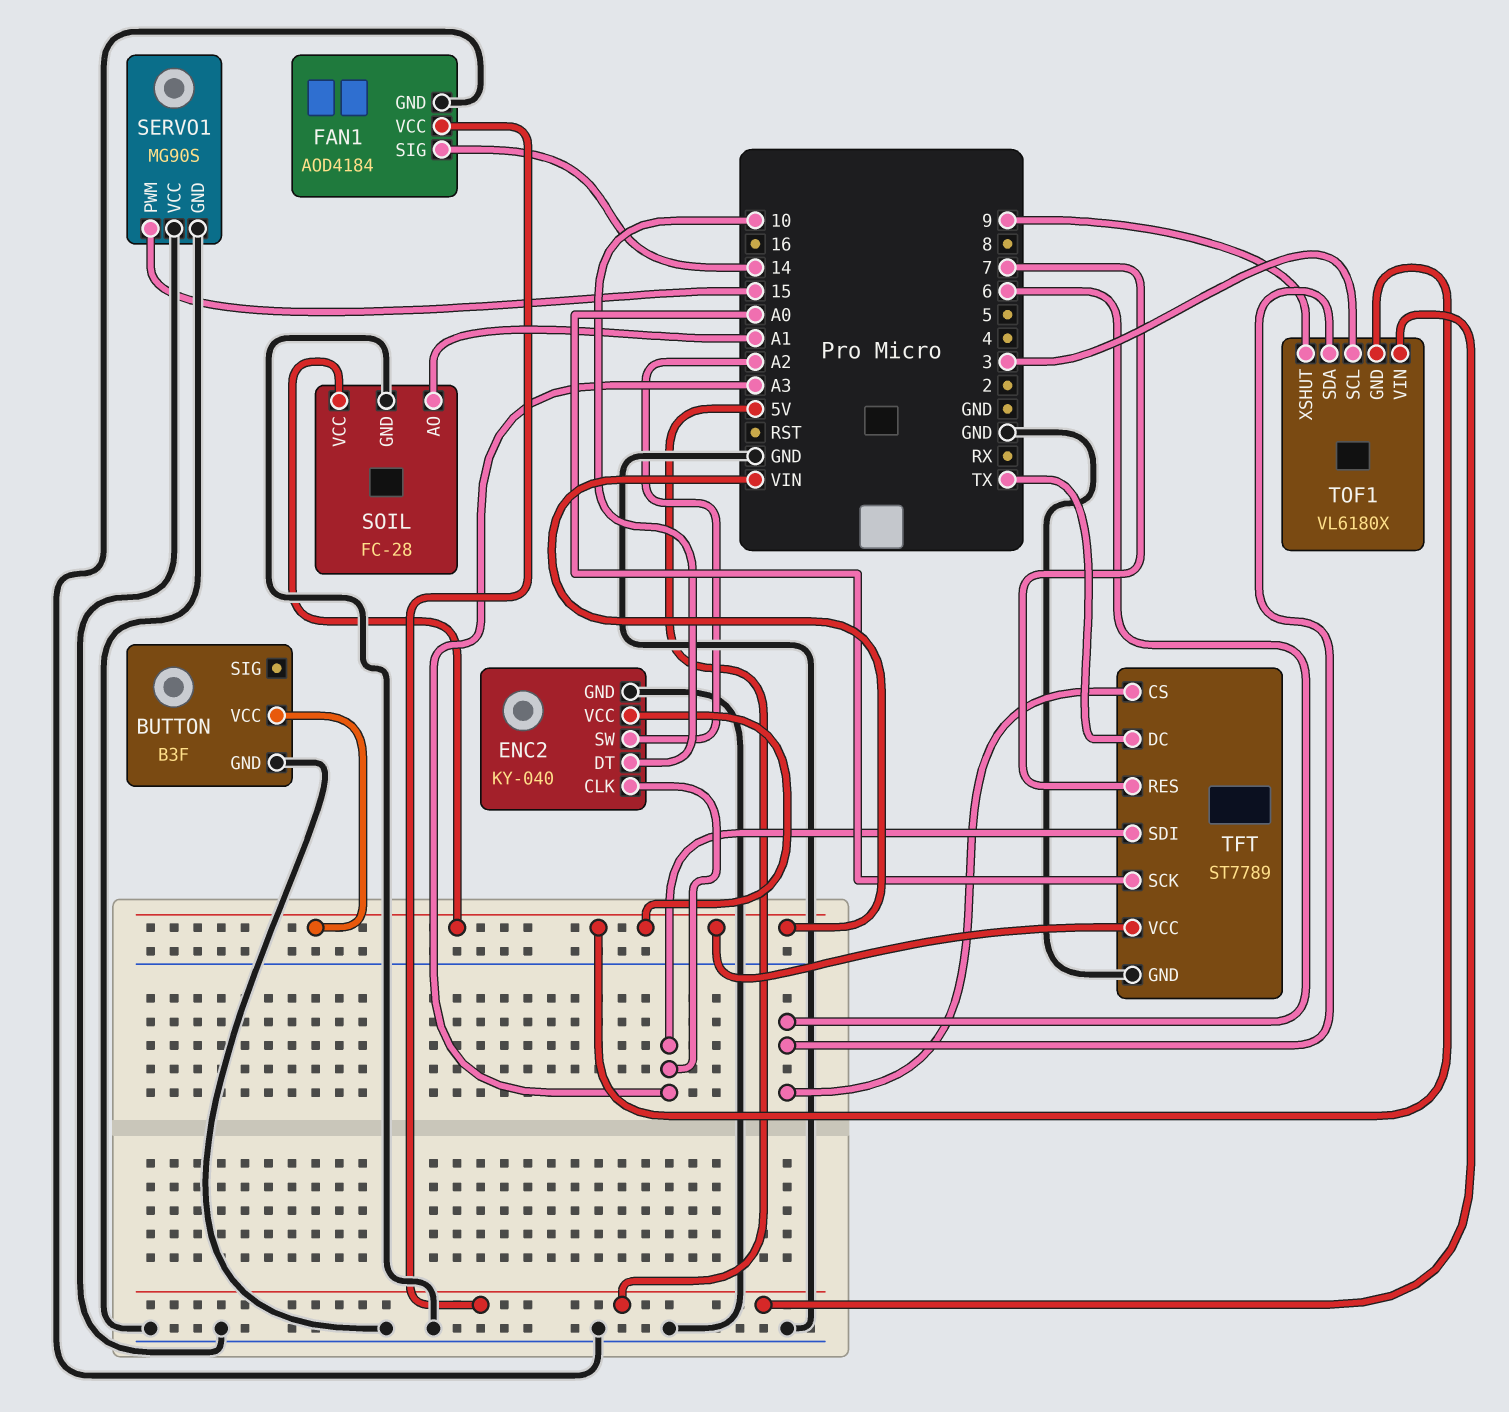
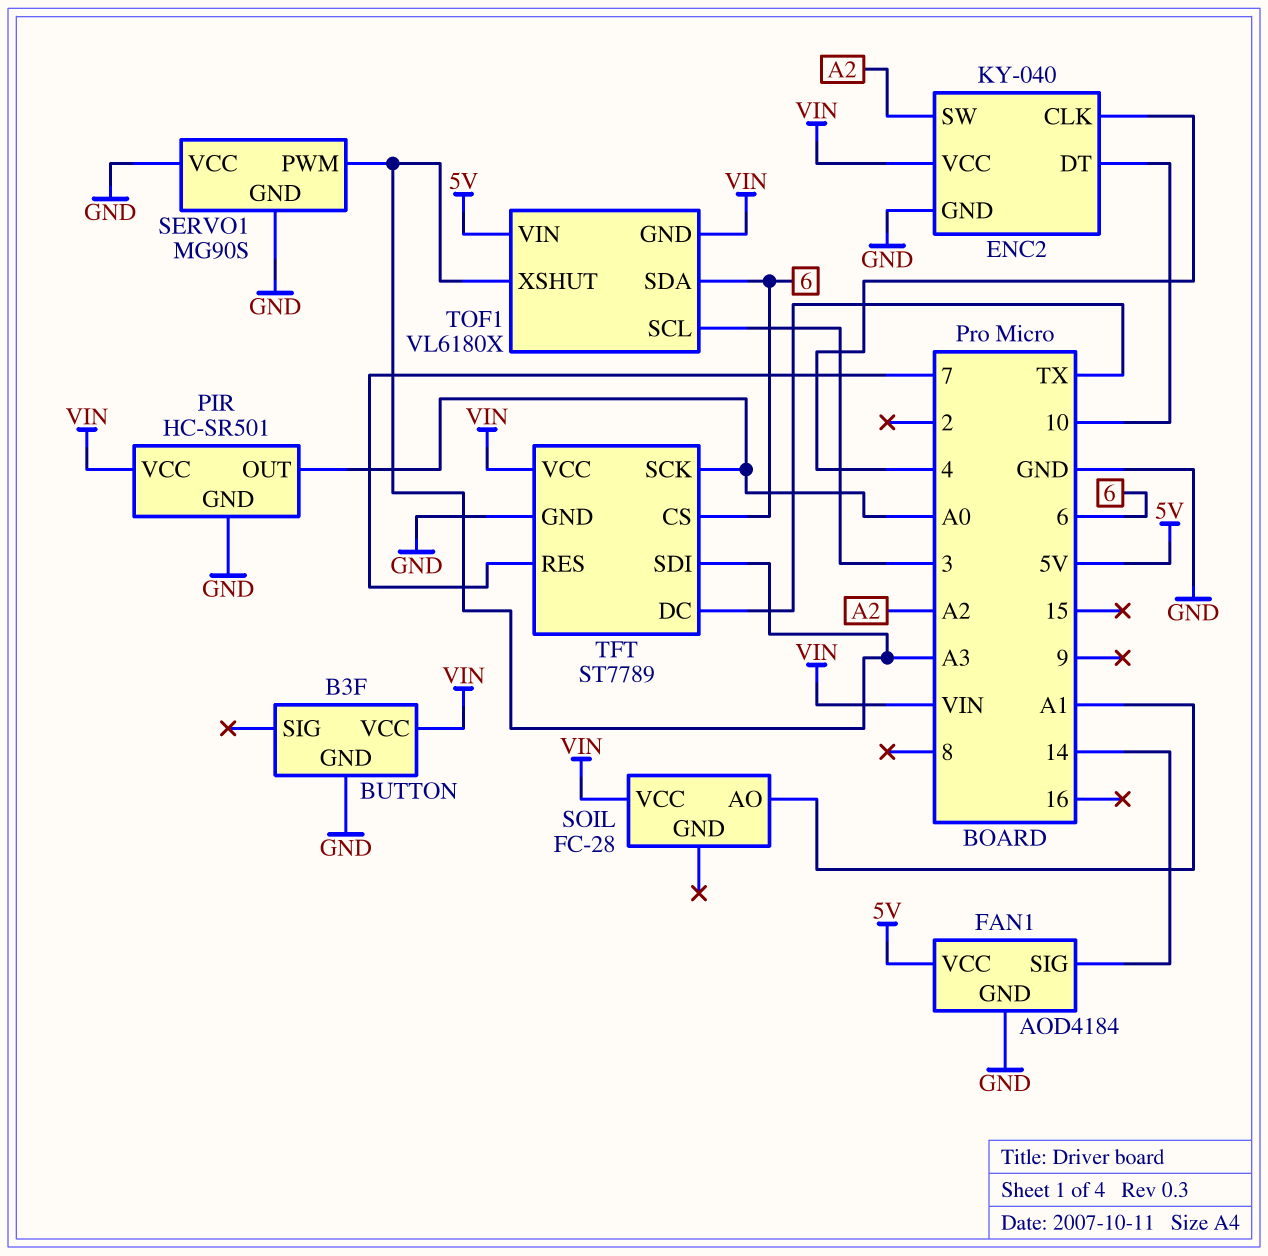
ENC2 pin CLK: A3 -> 4
PIR: none -> HC-SR501
PIR pin GND: none -> GND
PIR pin OUT: none -> A0
PIR pin VCC: none -> VIN
SERVO1 pin PWM: 15 -> A3
SOIL pin GND: GND -> none
TOF1 pin XSHUT: 9 -> A3

